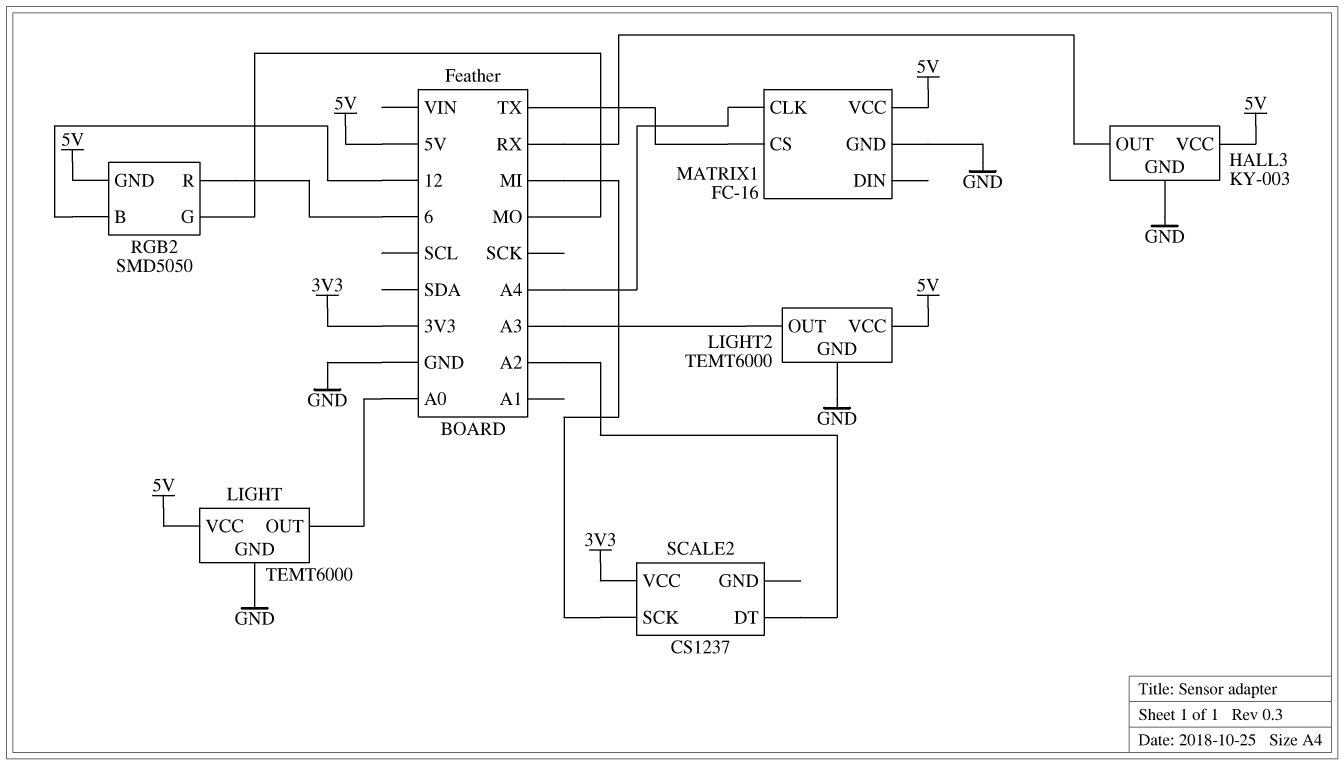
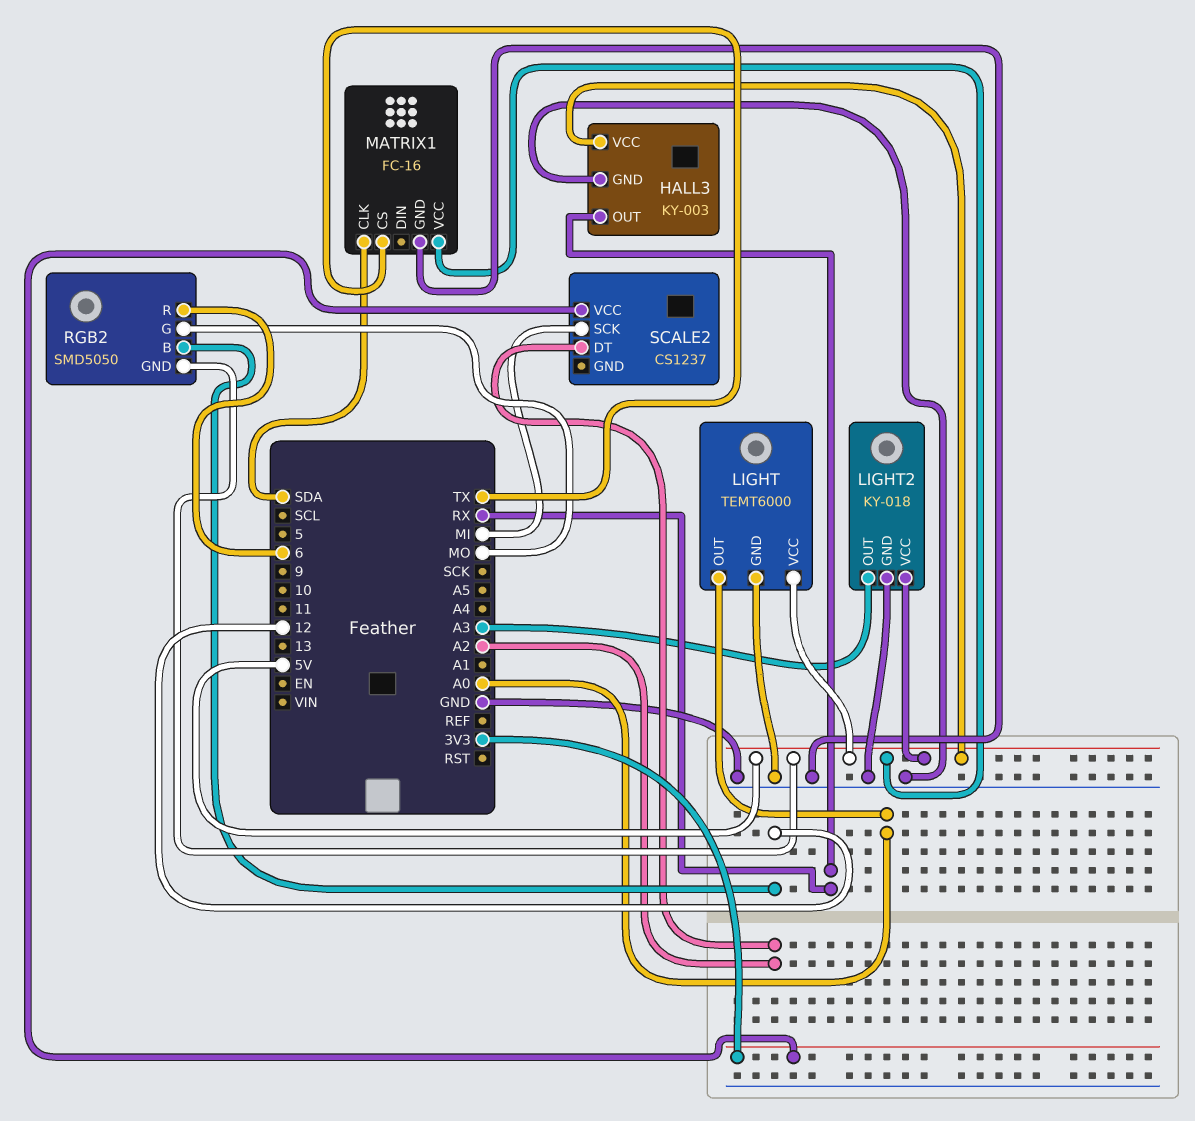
LIGHT2: TEMT6000 -> KY-018
MATRIX1 pin CLK: A4 -> SDA

